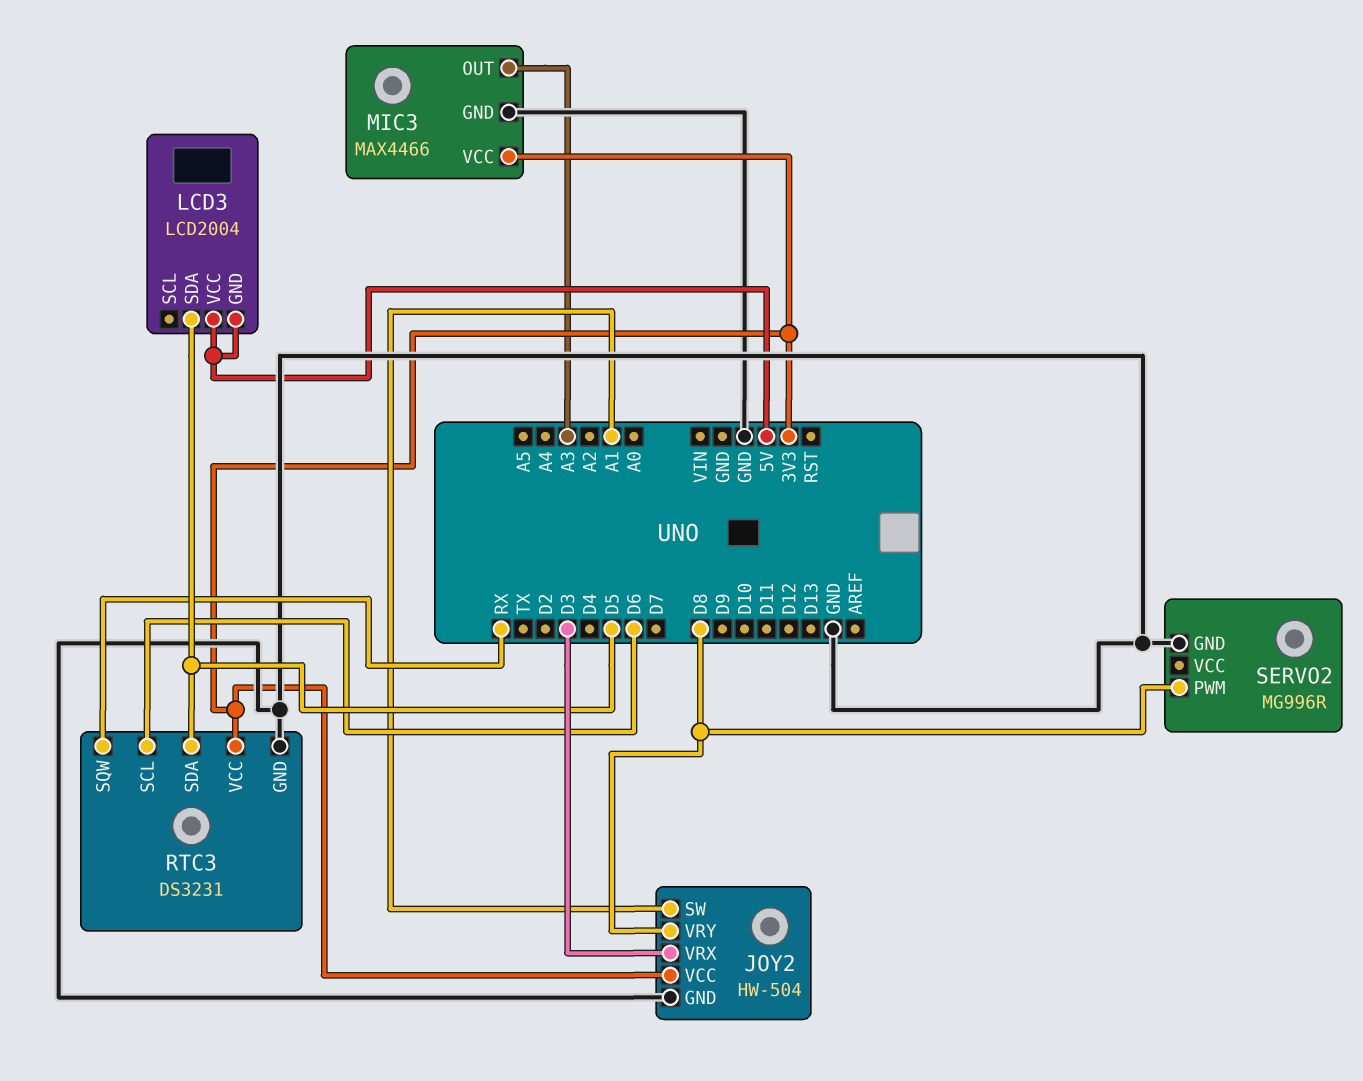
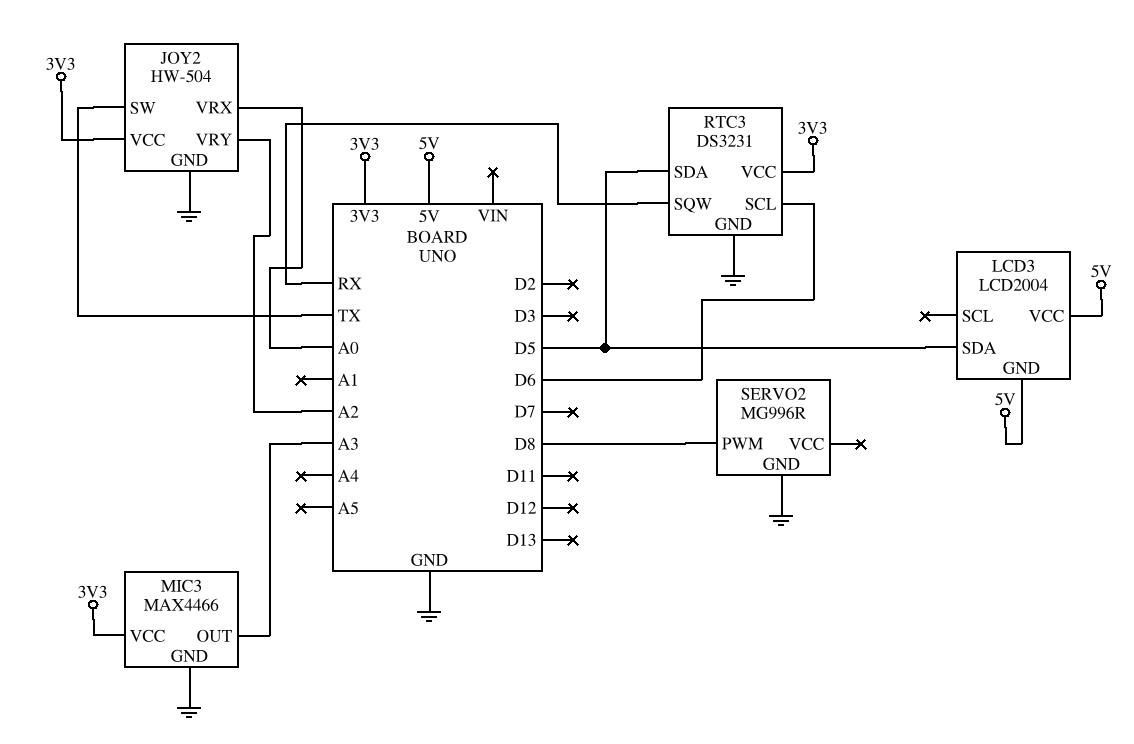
JOY2 pin SW: A1 -> TX
JOY2 pin VRX: D3 -> A0
JOY2 pin VRY: D8 -> A2

